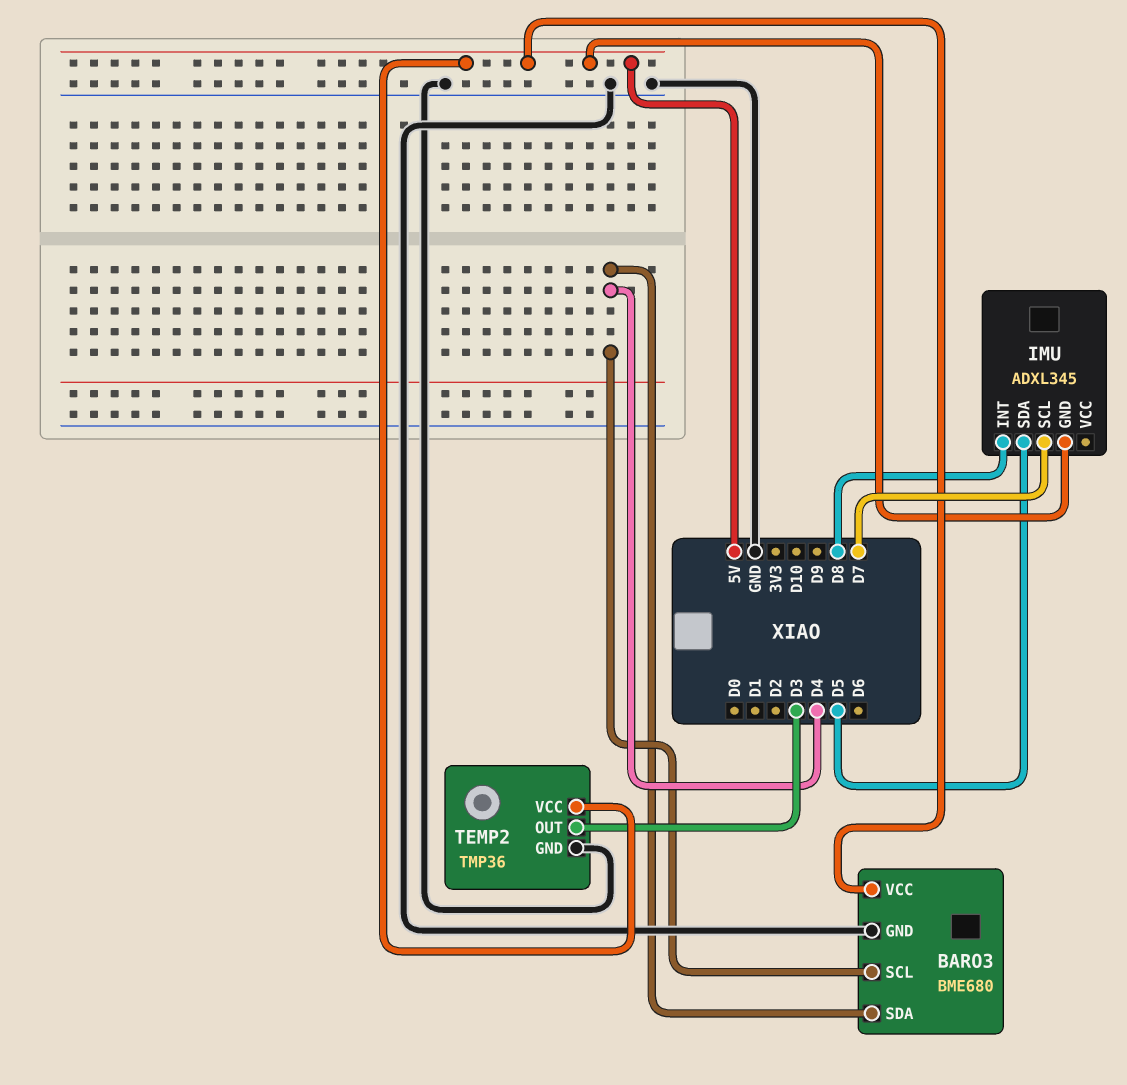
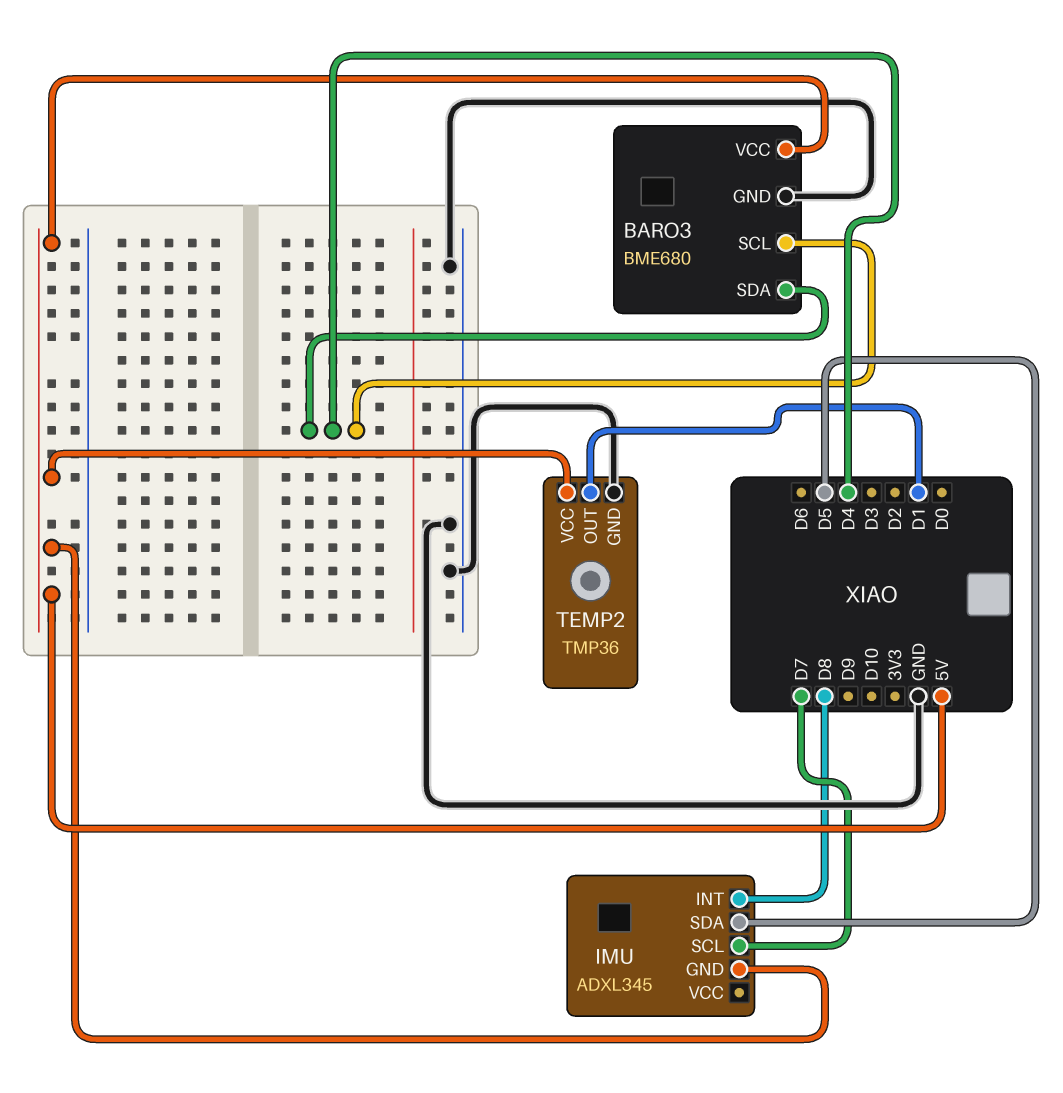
TEMP2 pin OUT: D3 -> D1

